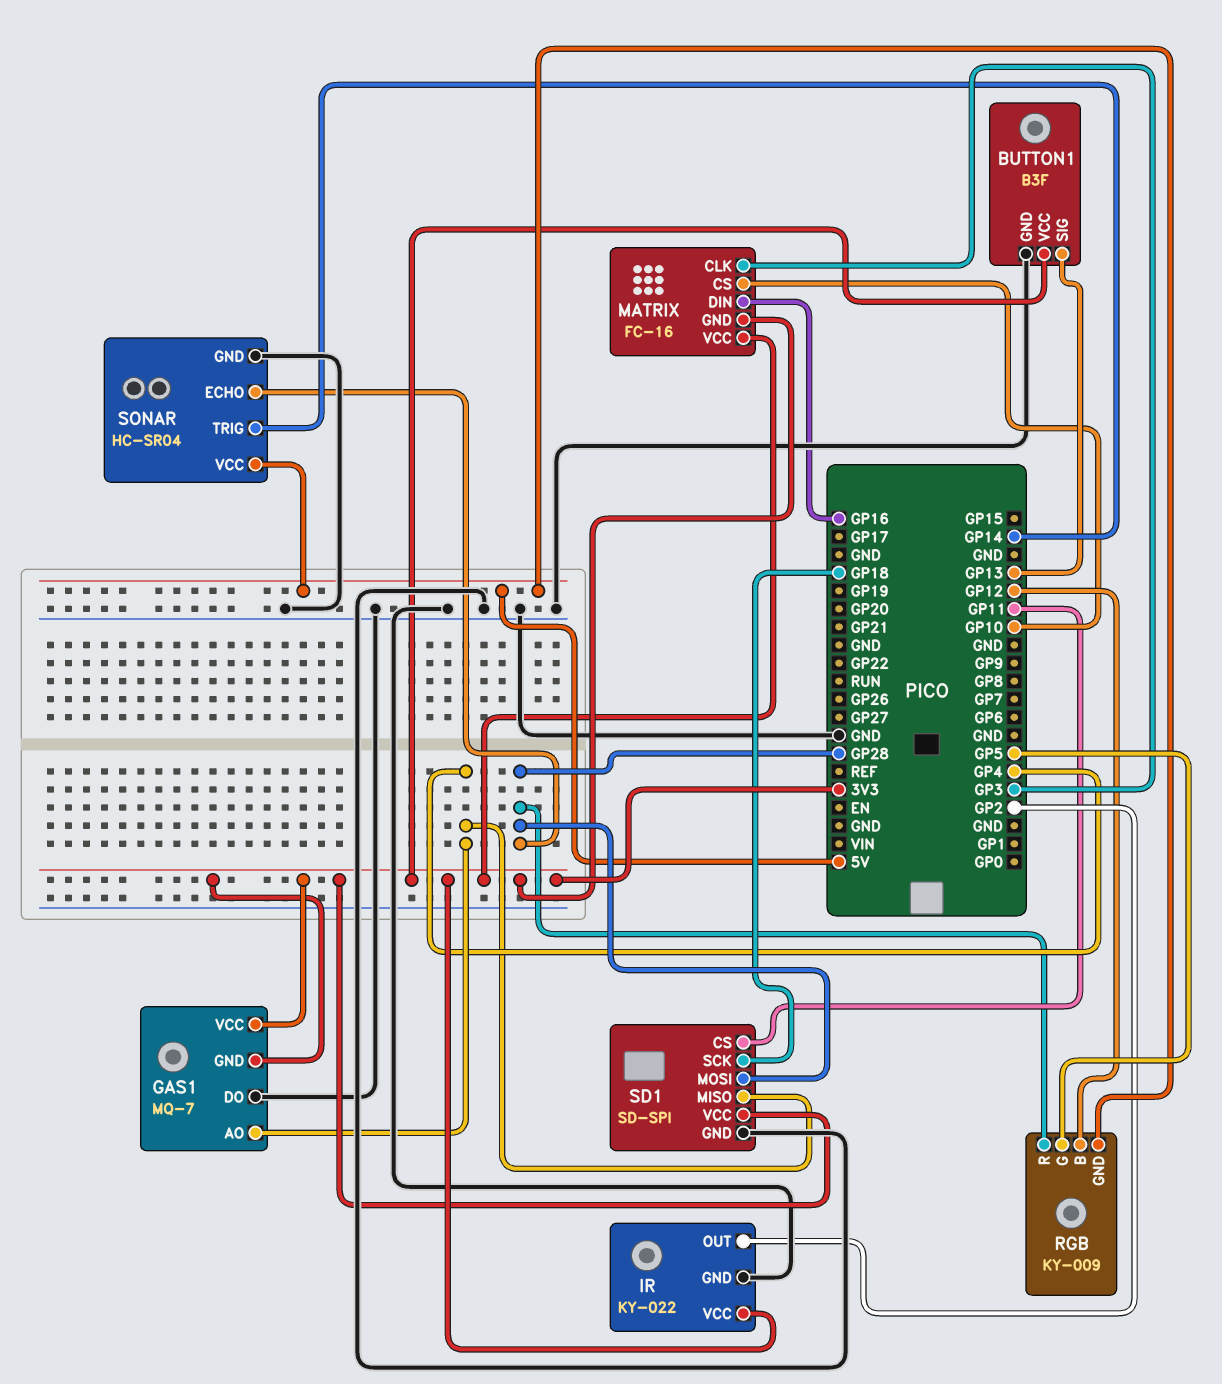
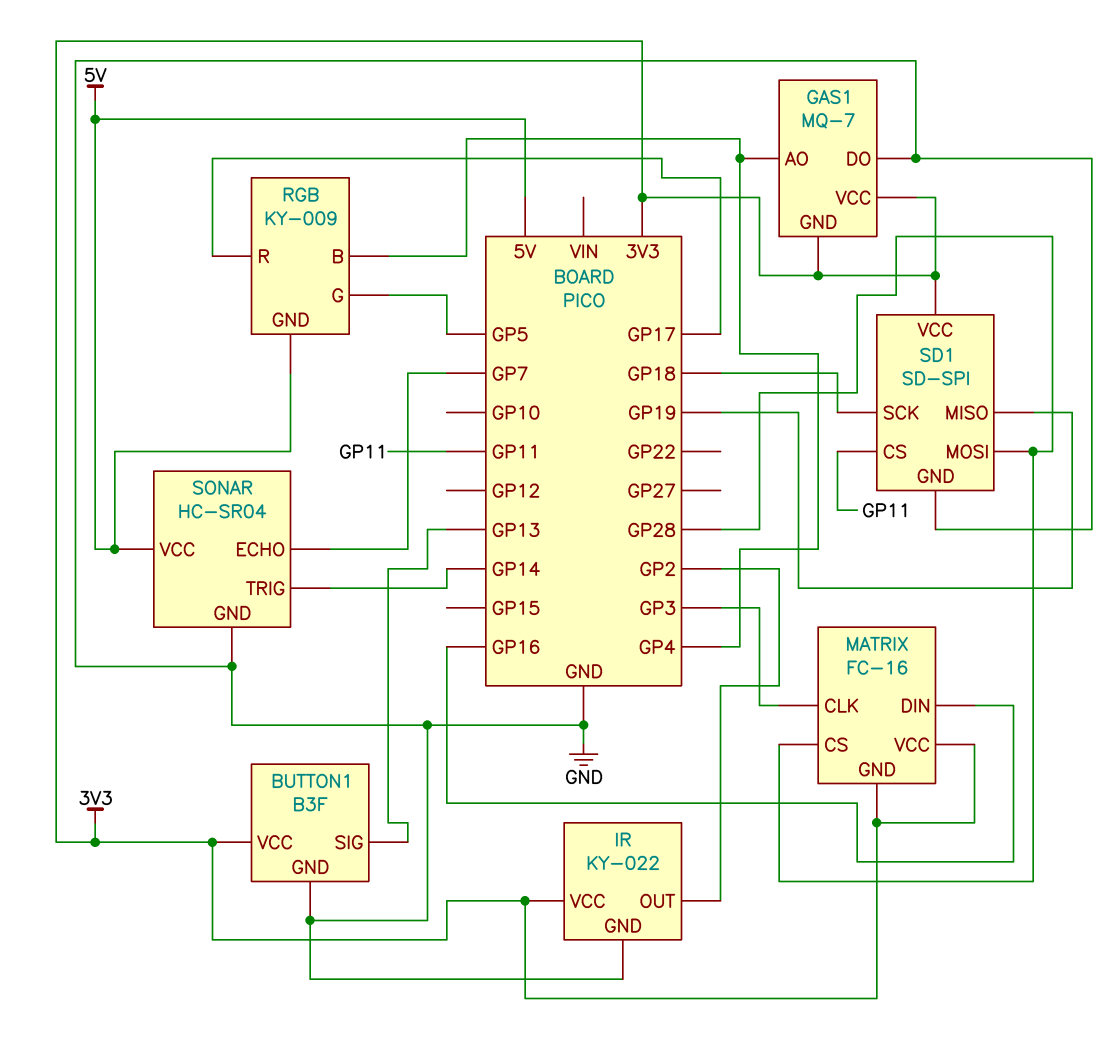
MATRIX pin CS: GP10 -> GP28
RGB pin B: GP12 -> GP4
RGB pin R: GP28 -> GP17
SD1 pin MISO: GP4 -> GP19
SONAR pin ECHO: GP28 -> GP7

